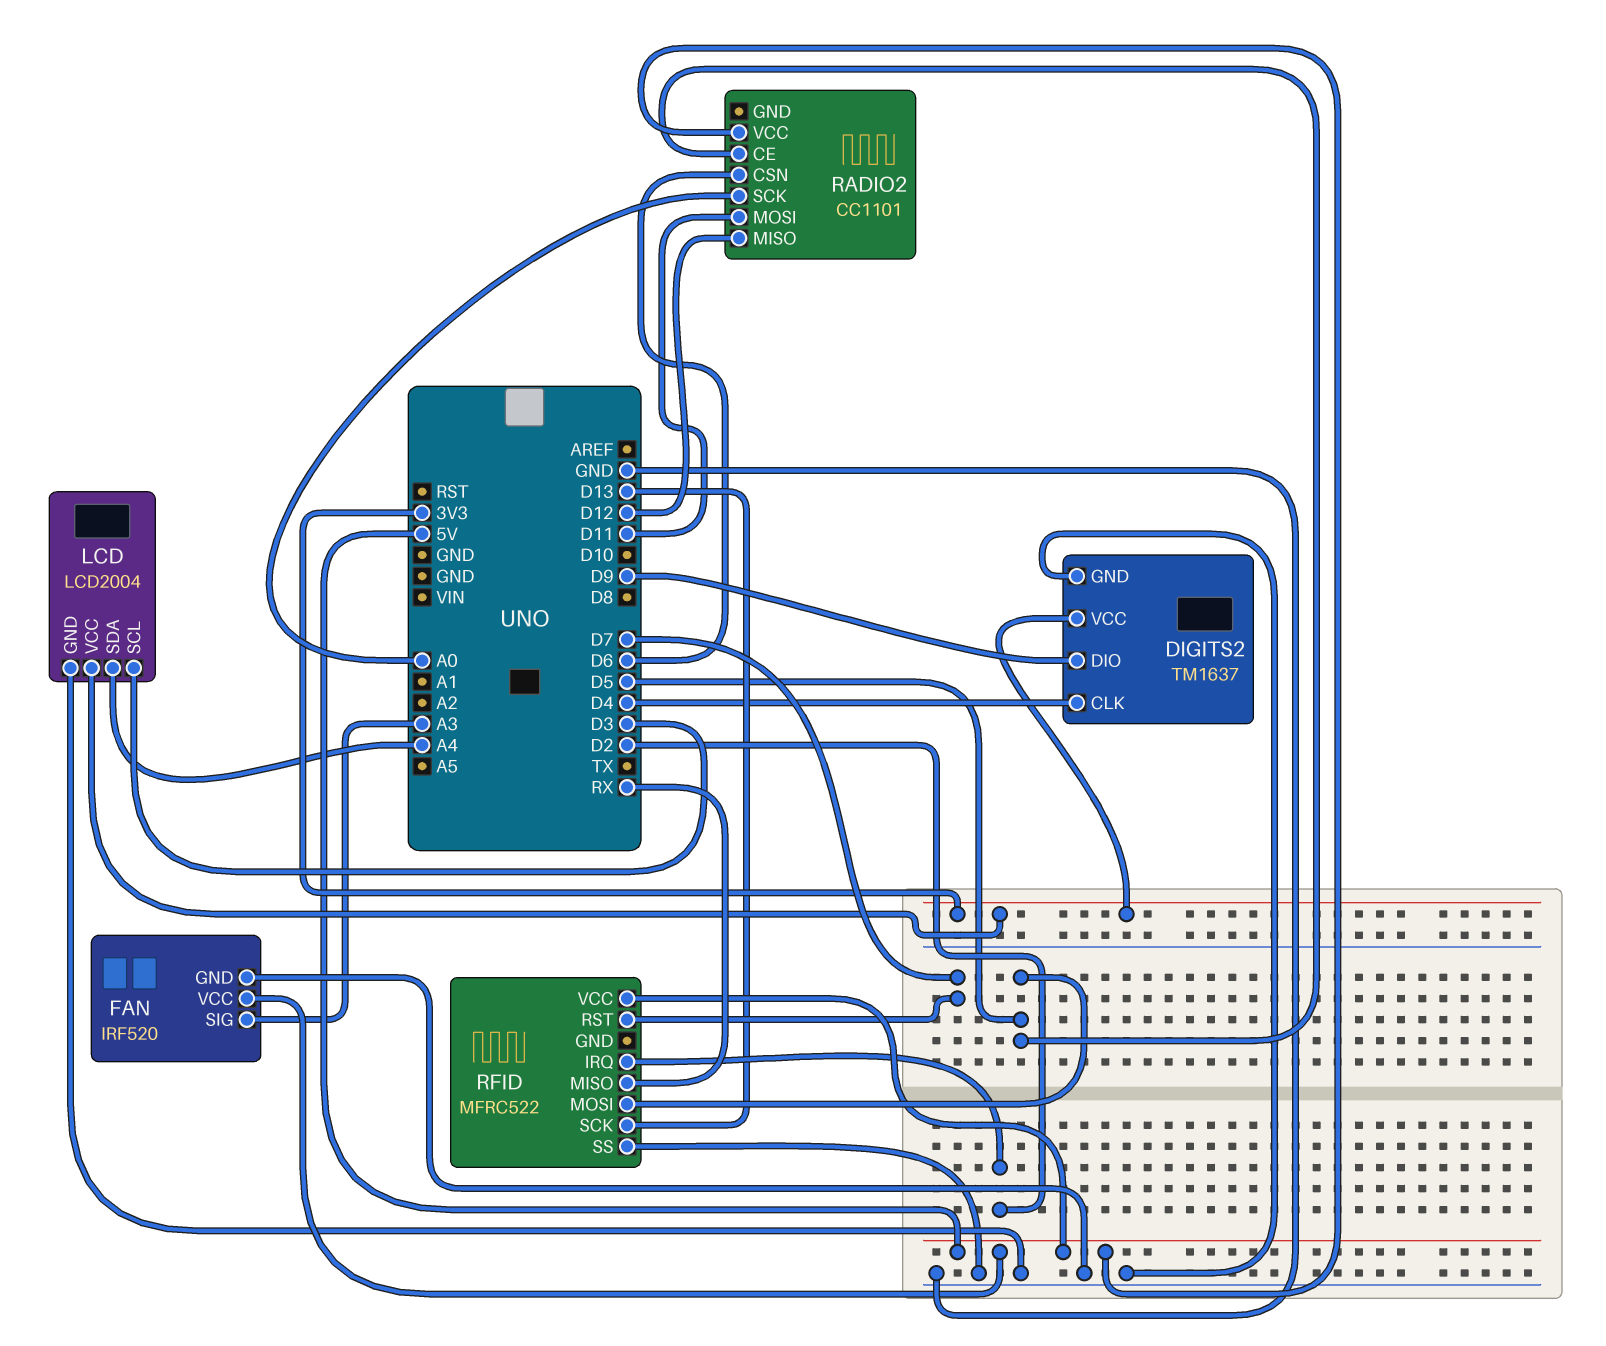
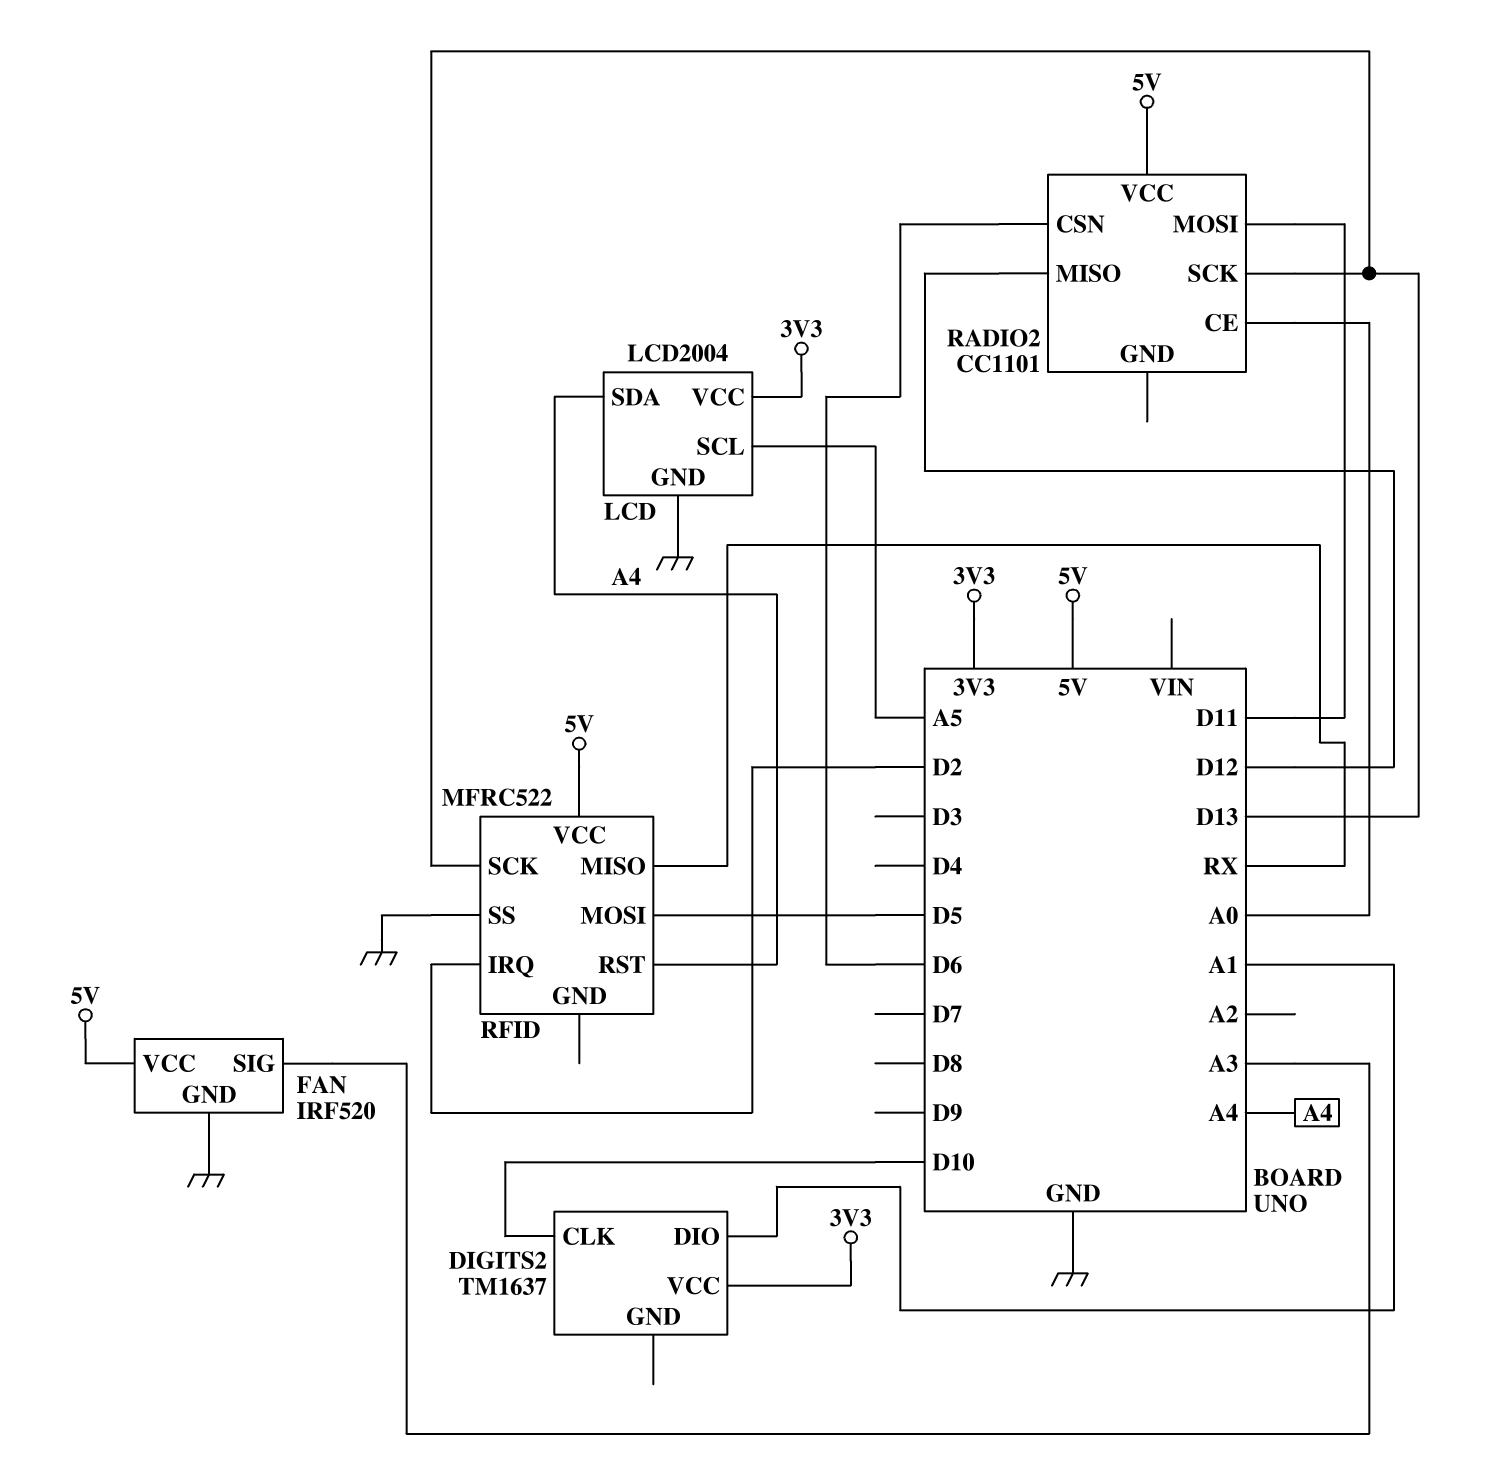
DIGITS2 pin CLK: D4 -> D10
DIGITS2 pin DIO: D9 -> A1
DIGITS2 pin GND: GND -> none
LCD pin SCL: D3 -> A5
RADIO2 pin CE: D5 -> A0
RADIO2 pin SCK: A0 -> D13
RFID pin RST: D7 -> A4

